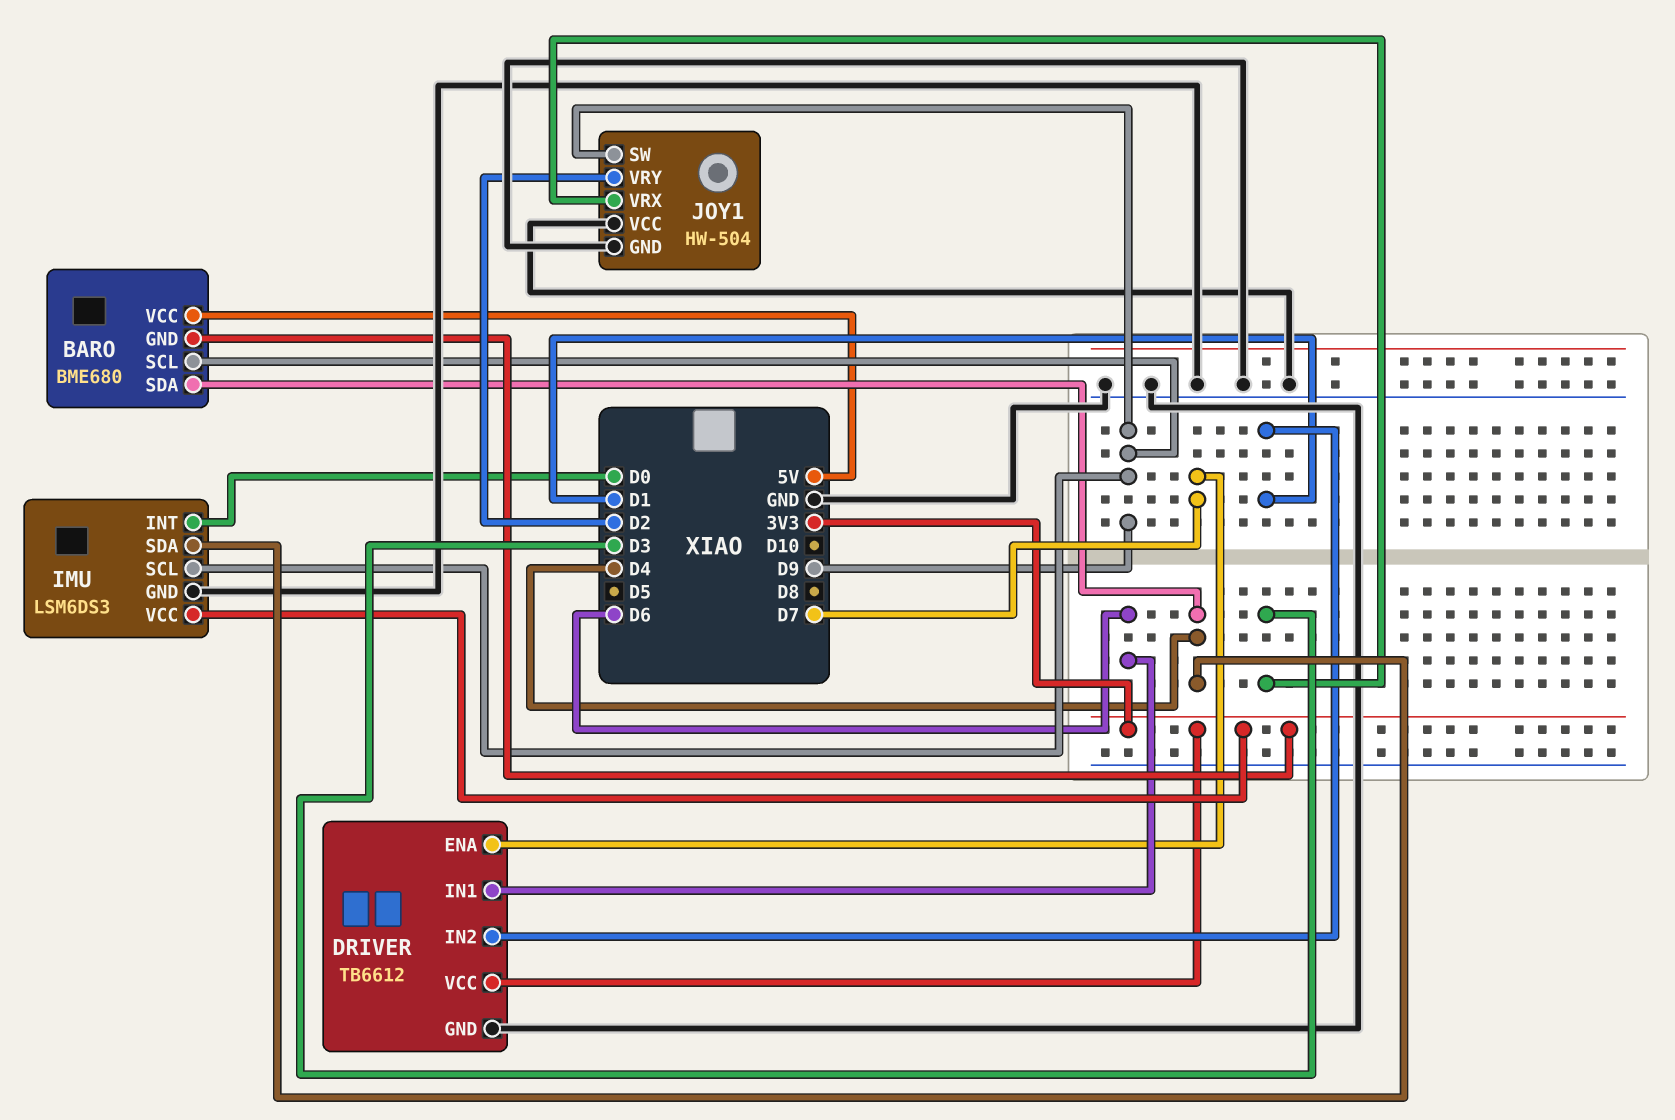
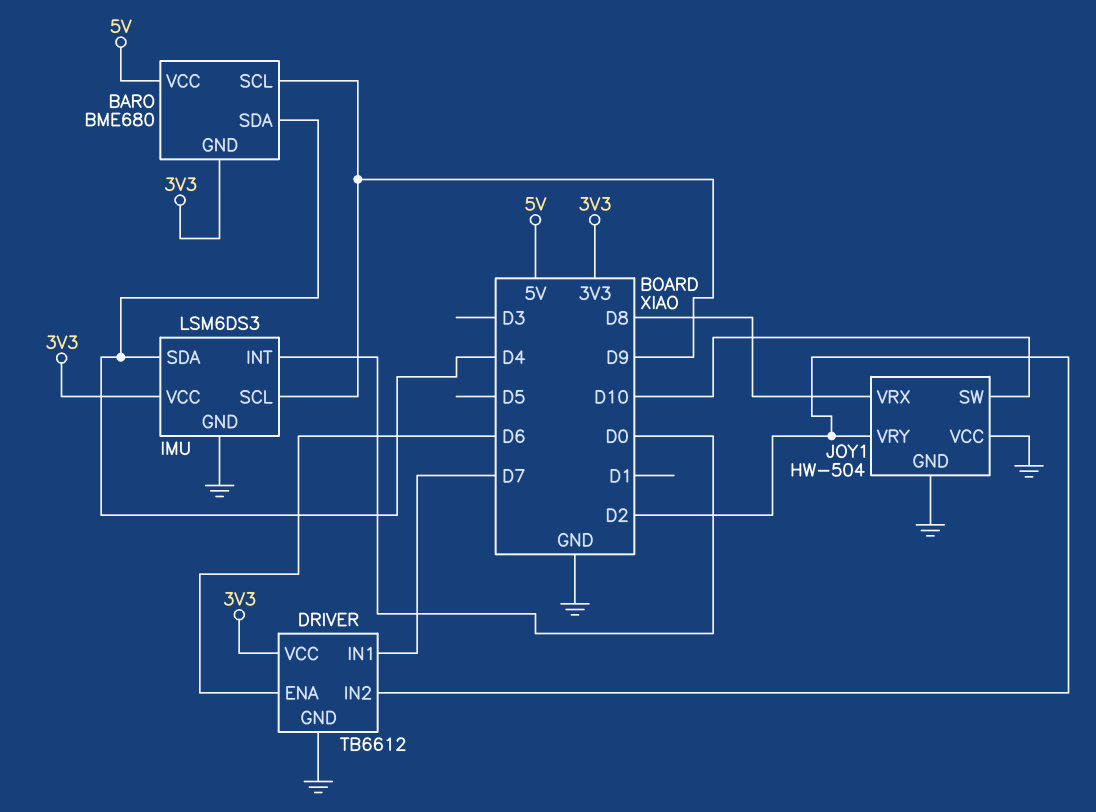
DRIVER pin ENA: D7 -> D6
DRIVER pin IN1: D6 -> D7
DRIVER pin IN2: D1 -> D2
JOY1 pin SW: D9 -> D10
JOY1 pin VRX: D3 -> D8

